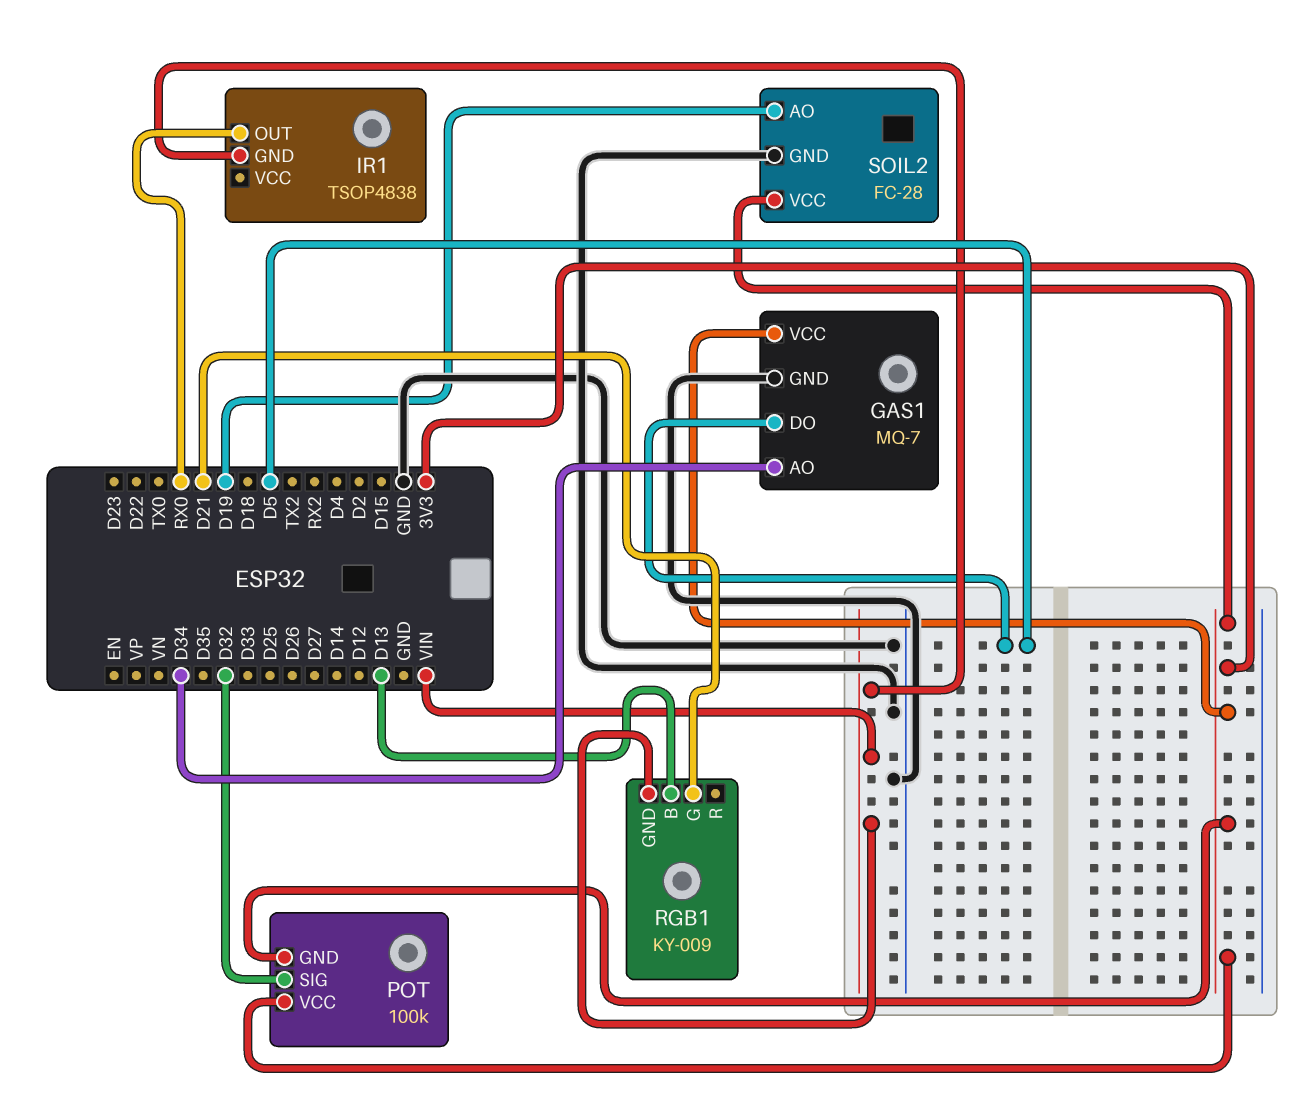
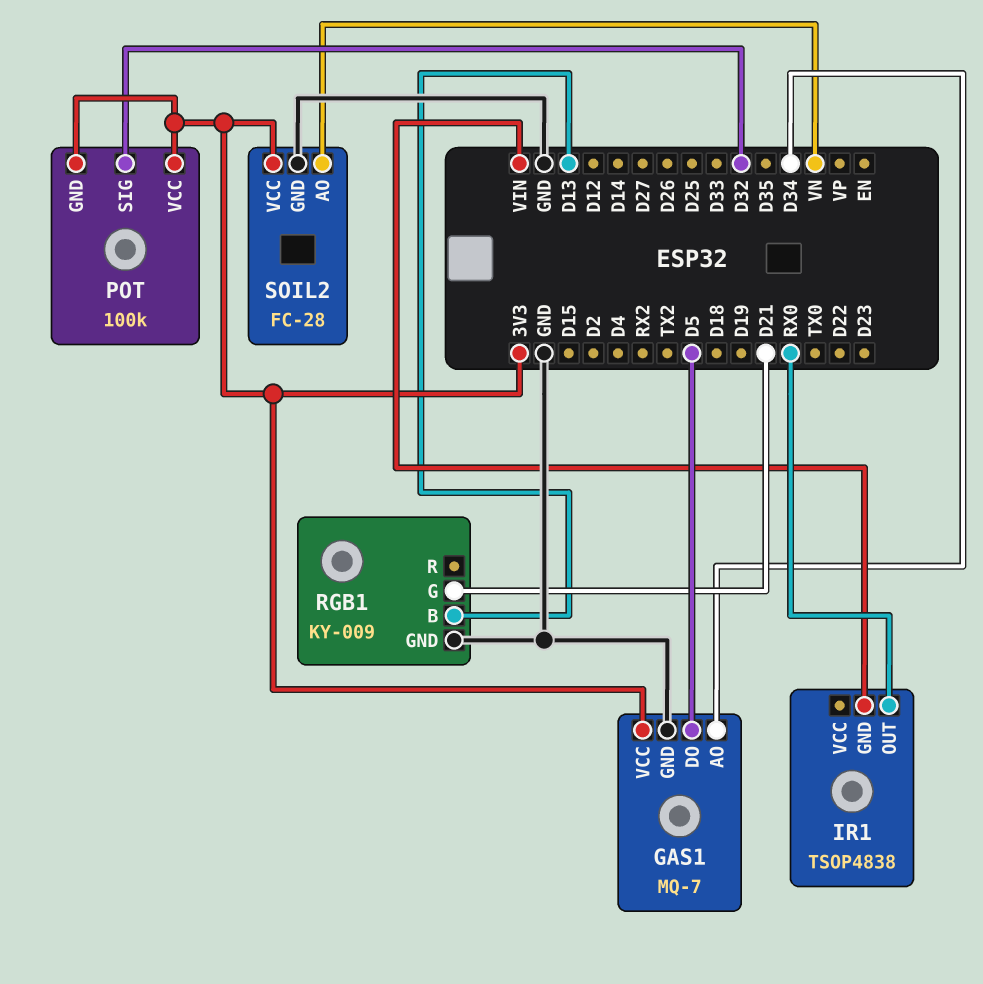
RGB1 pin GND: VIN -> GND
SOIL2 pin AO: D19 -> VN

